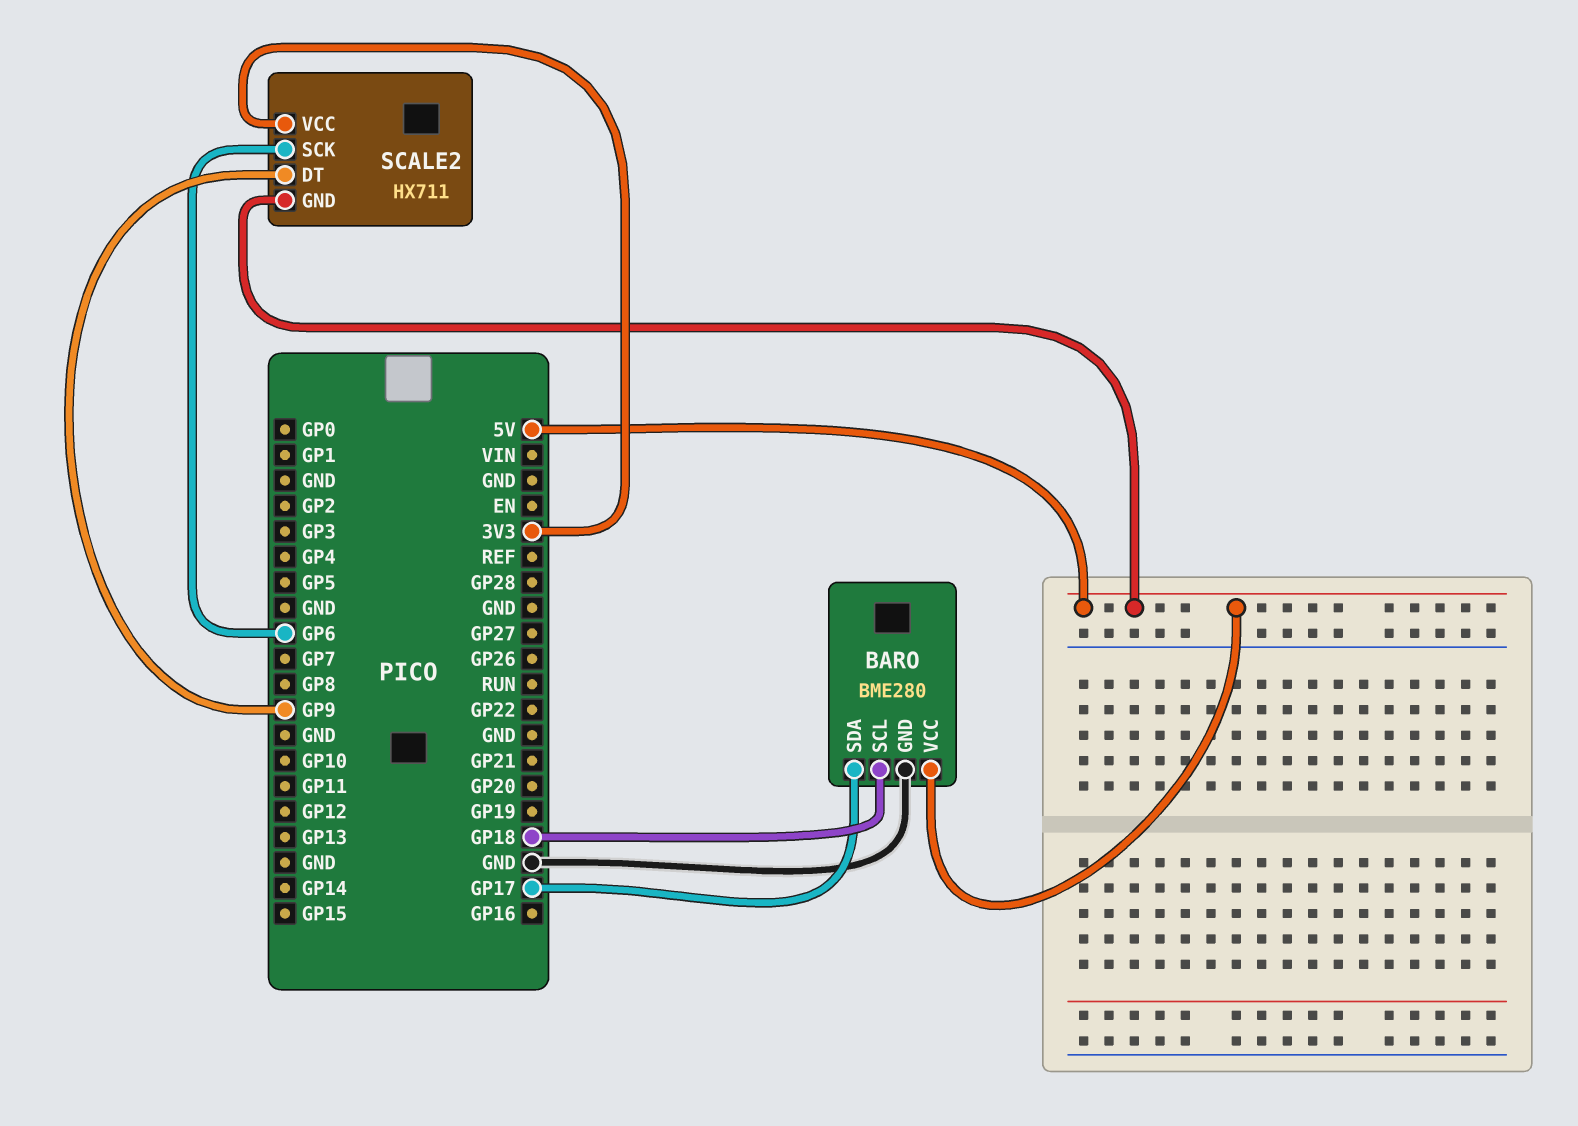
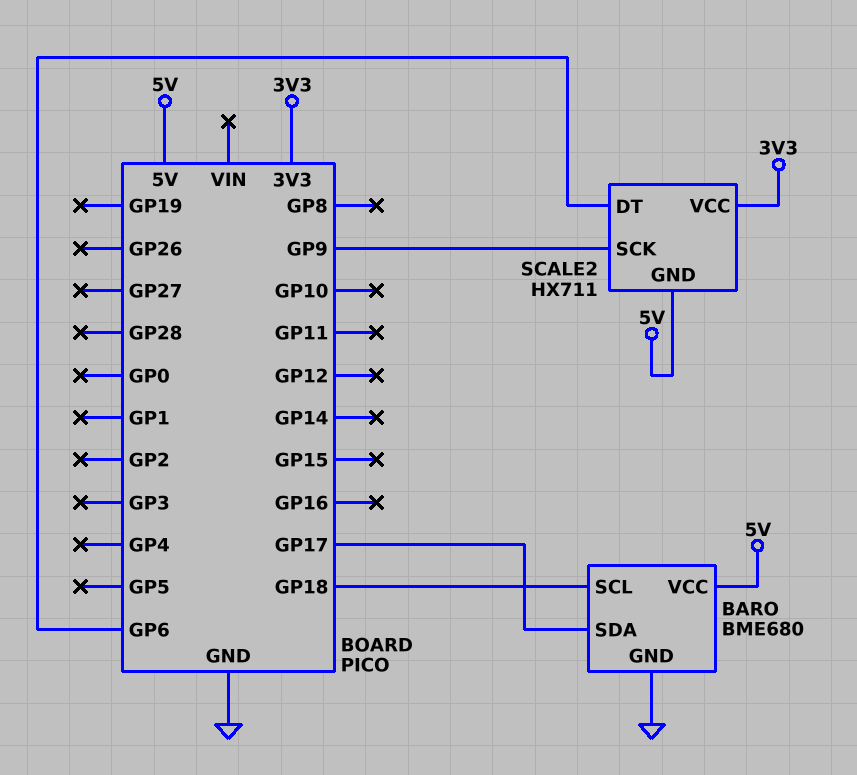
BARO: BME280 -> BME680
SCALE2 pin DT: GP9 -> GP6
SCALE2 pin SCK: GP6 -> GP9

